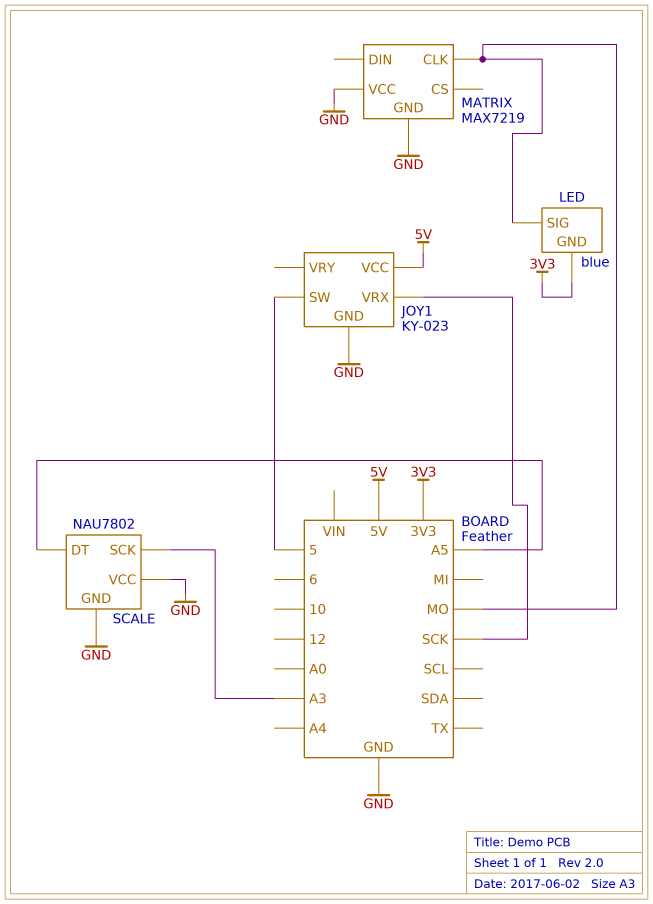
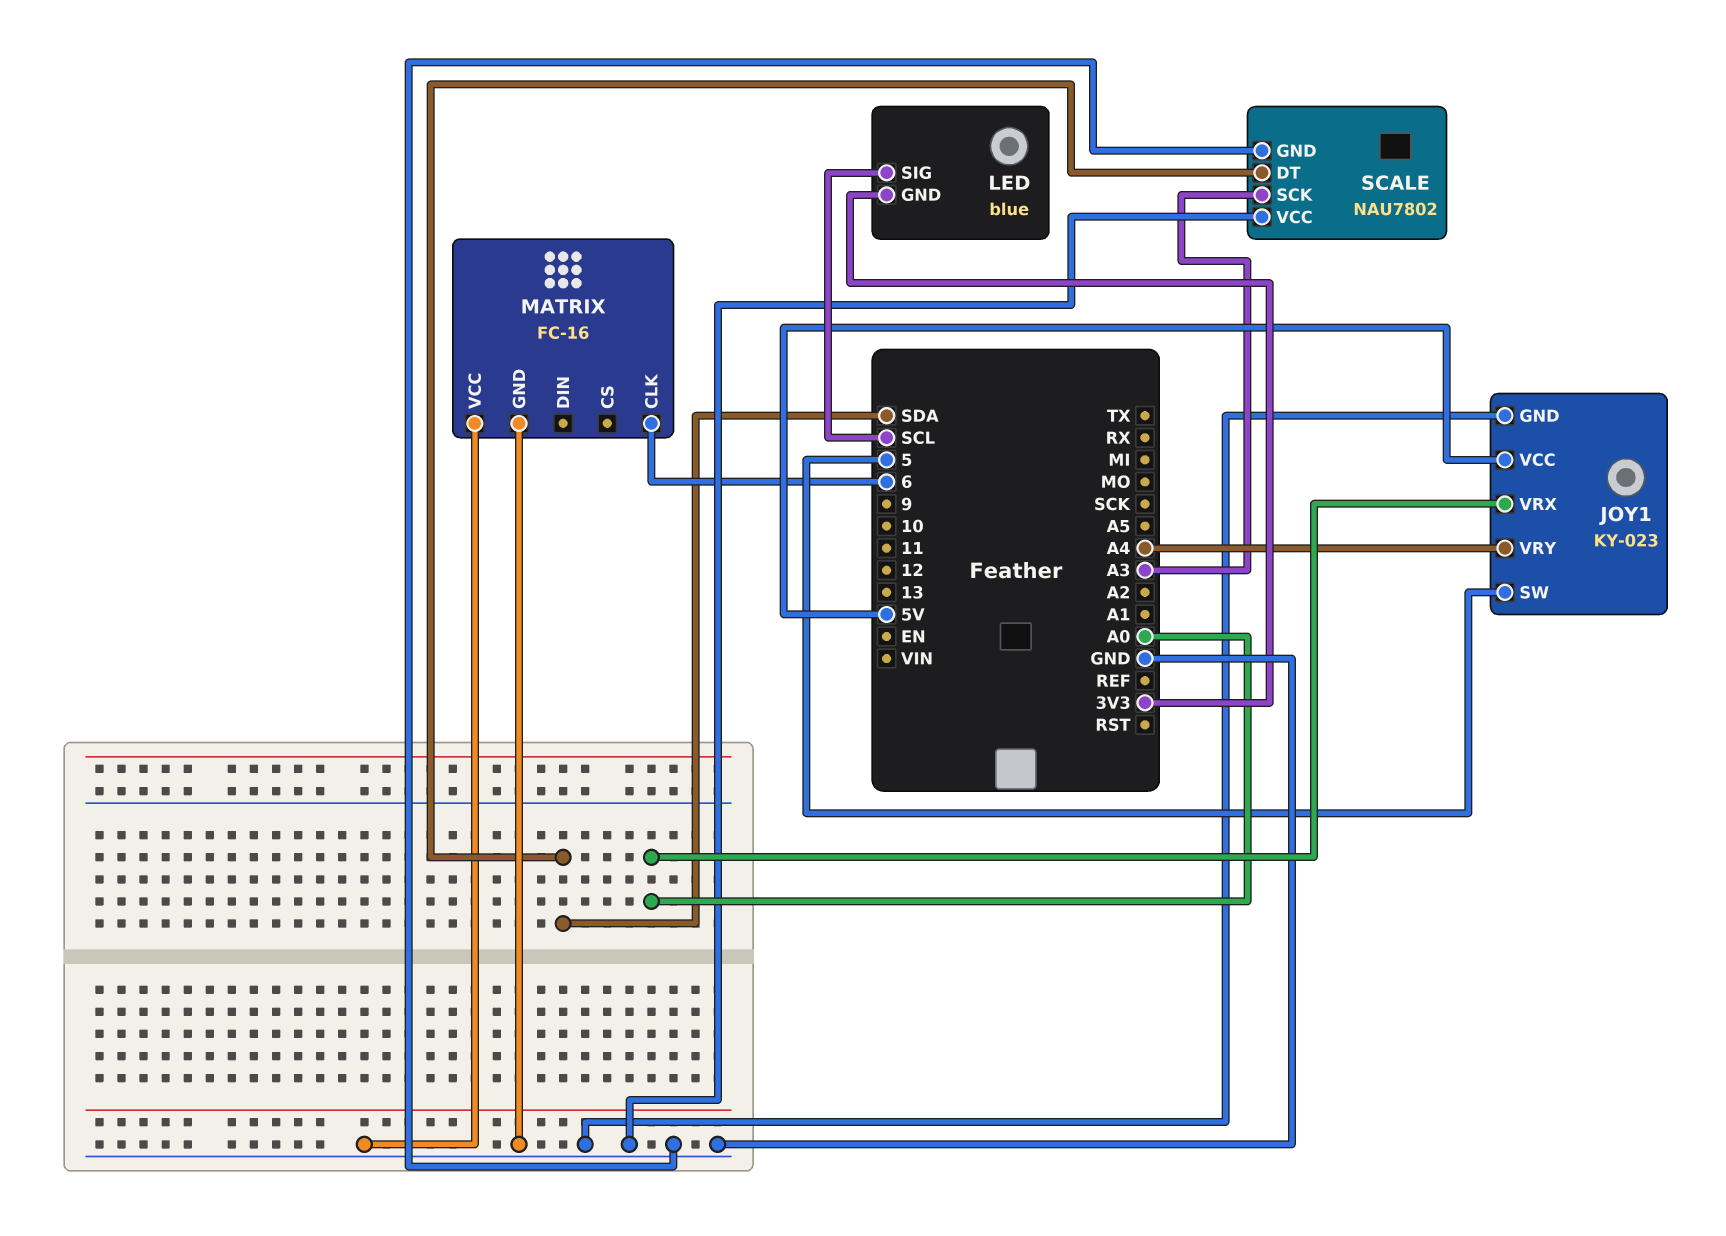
JOY1 pin VRX: SCK -> A0
JOY1 pin VRY: none -> A4
LED pin SIG: MO -> SCL
MATRIX: MAX7219 -> FC-16
MATRIX pin CLK: MO -> 6
SCALE pin DT: A5 -> SDA

